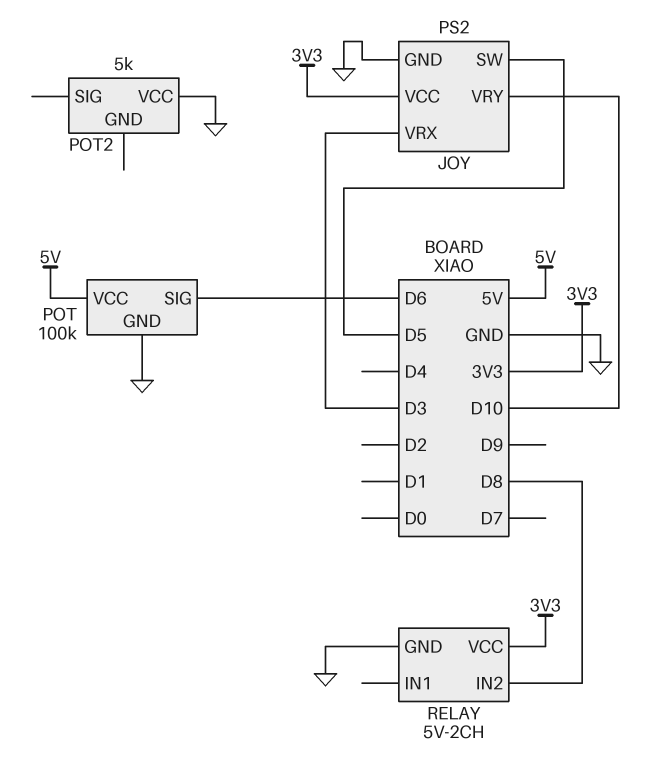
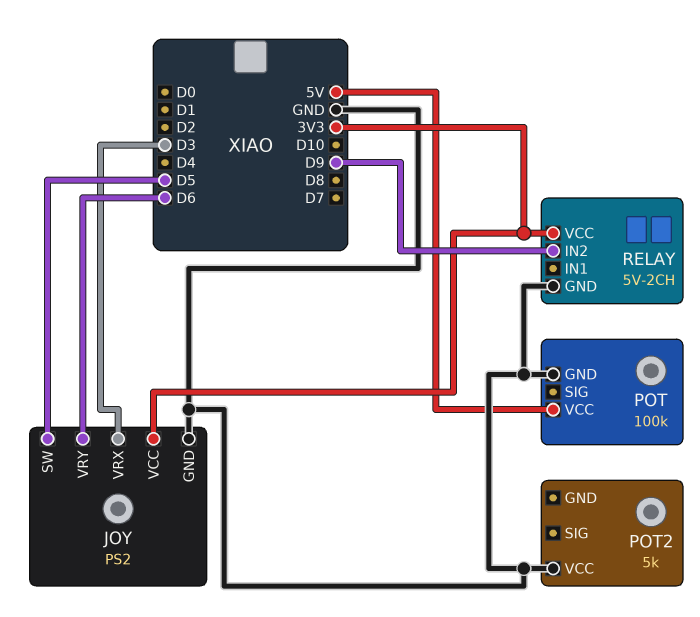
JOY pin VRY: D10 -> D6
POT pin SIG: D6 -> none
RELAY pin IN2: D8 -> D9

